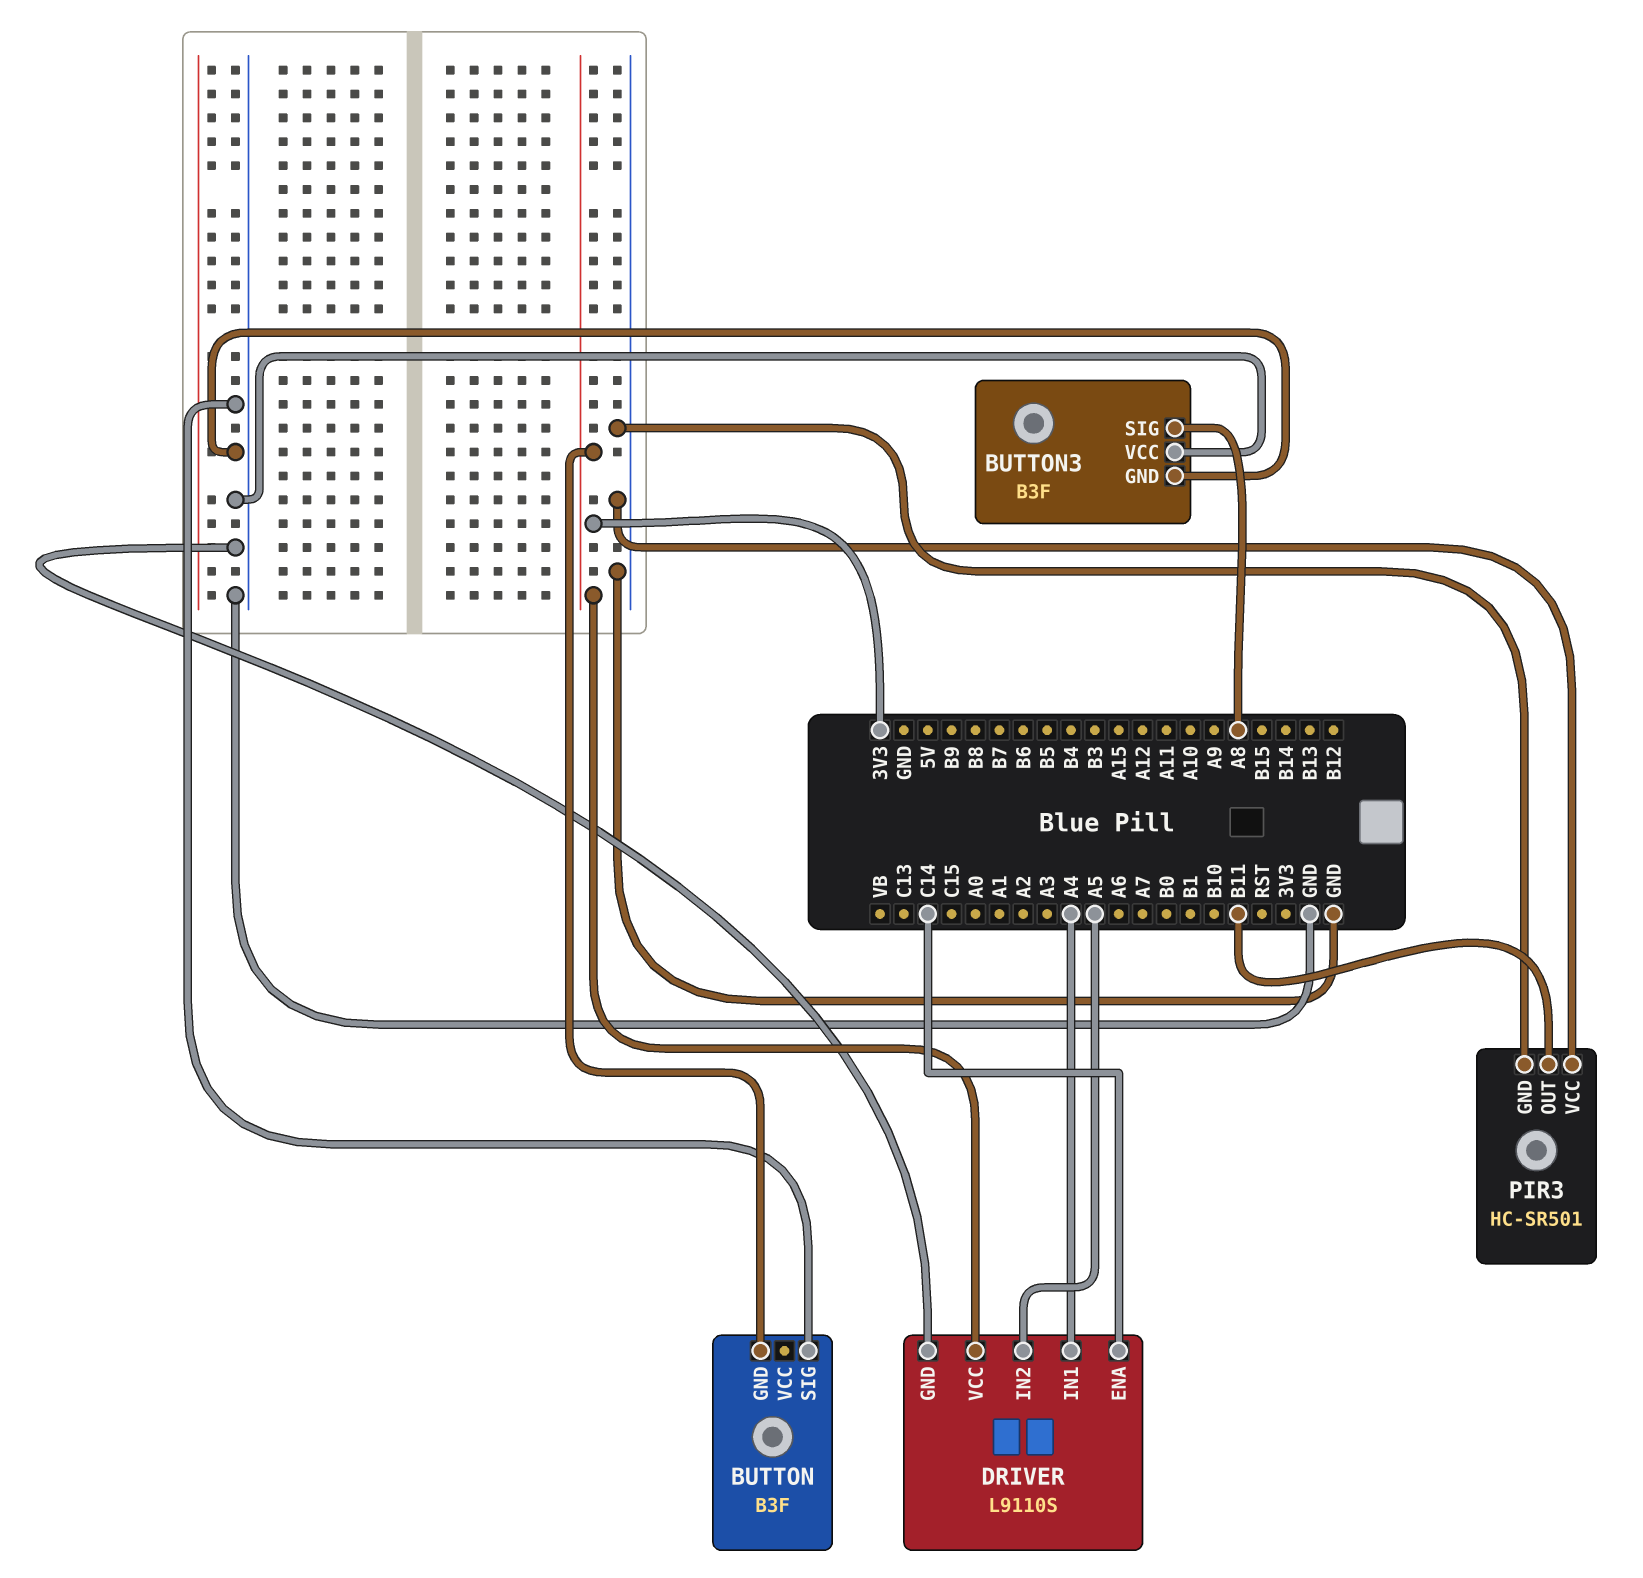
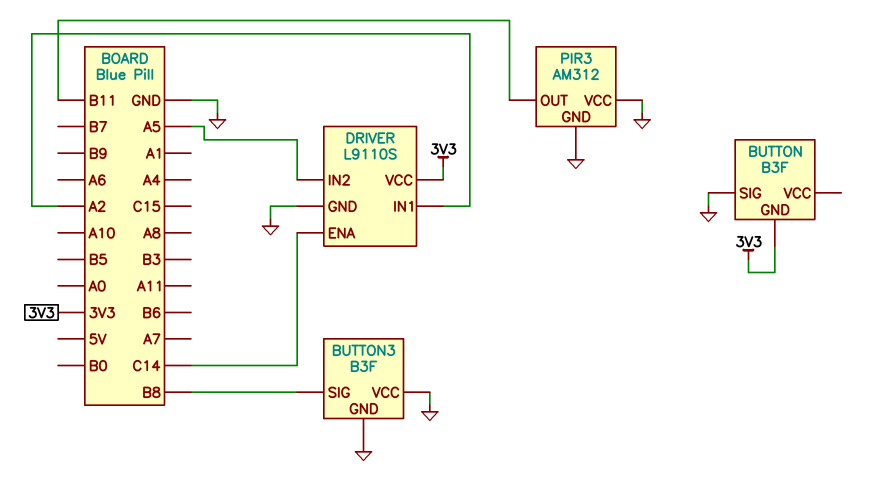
BUTTON3 pin SIG: A8 -> B8
DRIVER pin IN1: A4 -> A2
PIR3: HC-SR501 -> AM312

